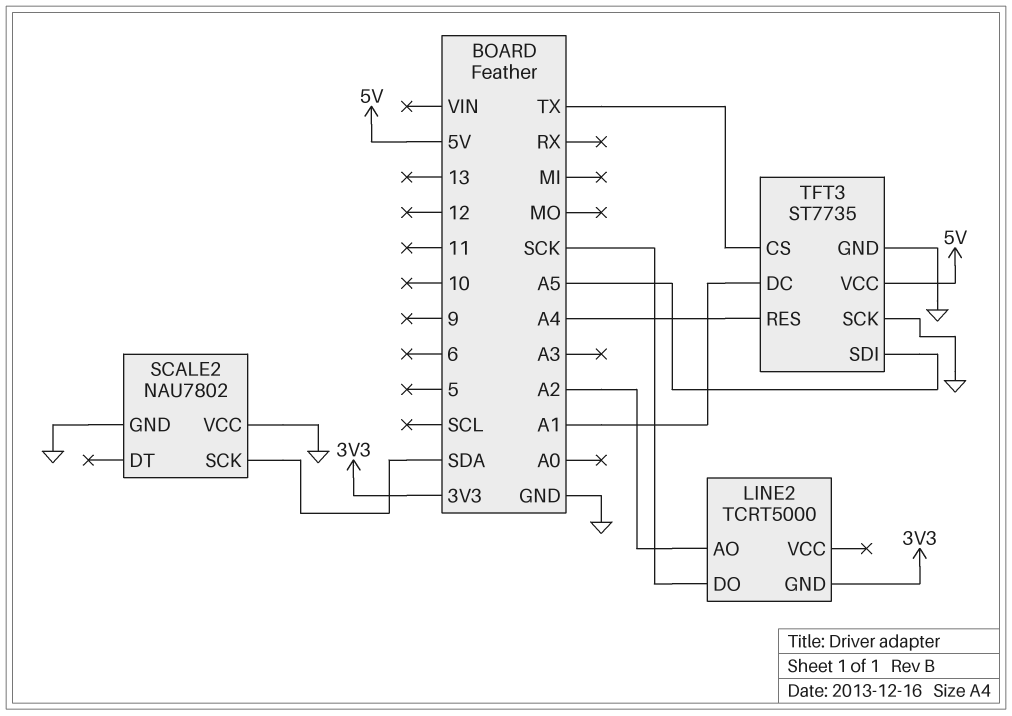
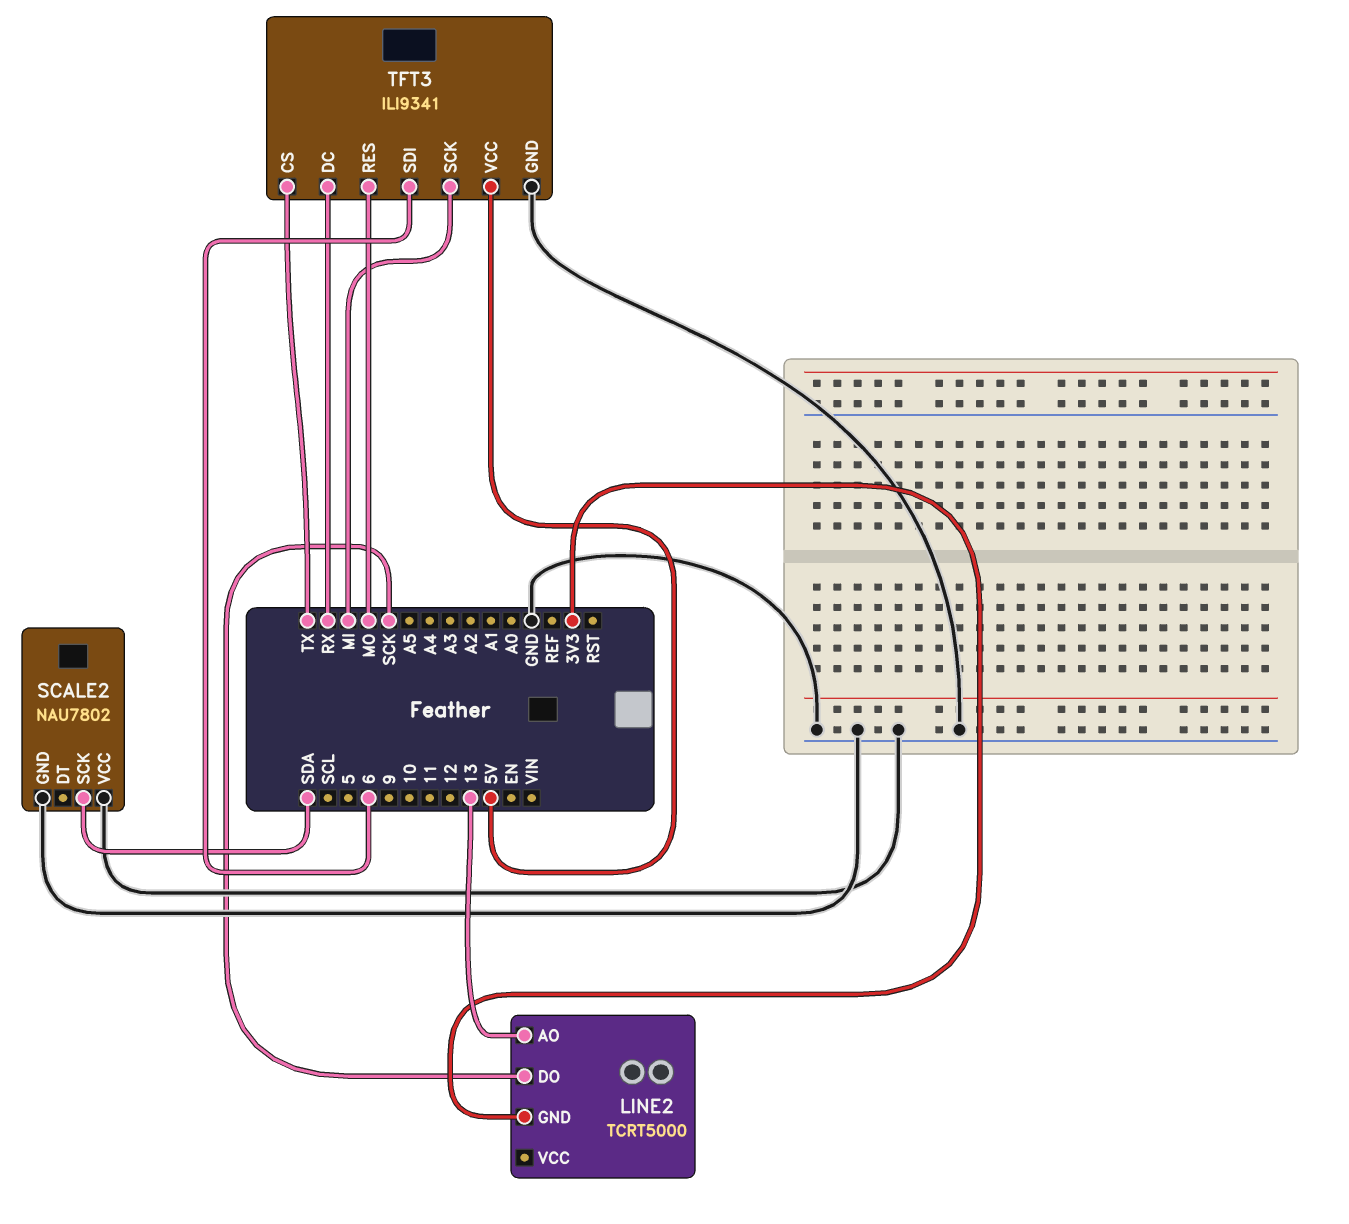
LINE2 pin AO: A2 -> 13
TFT3: ST7735 -> ILI9341
TFT3 pin DC: A1 -> RX
TFT3 pin RES: A4 -> MO
TFT3 pin SCK: GND -> MI
TFT3 pin SDI: A5 -> 6

